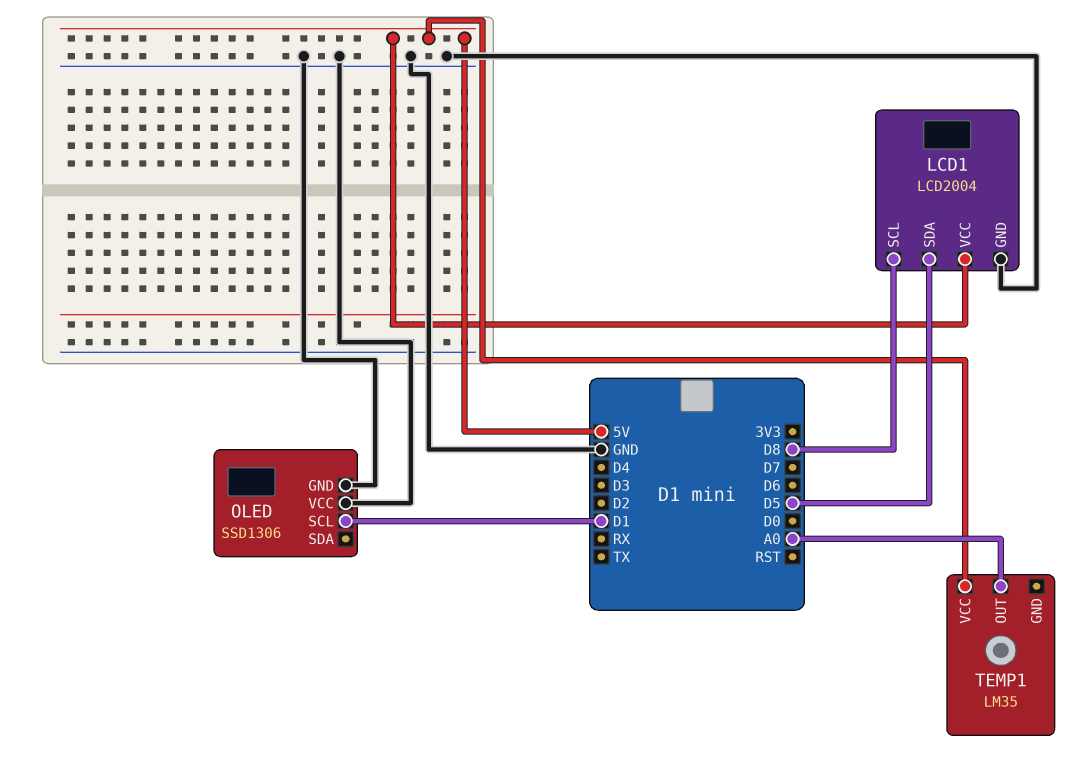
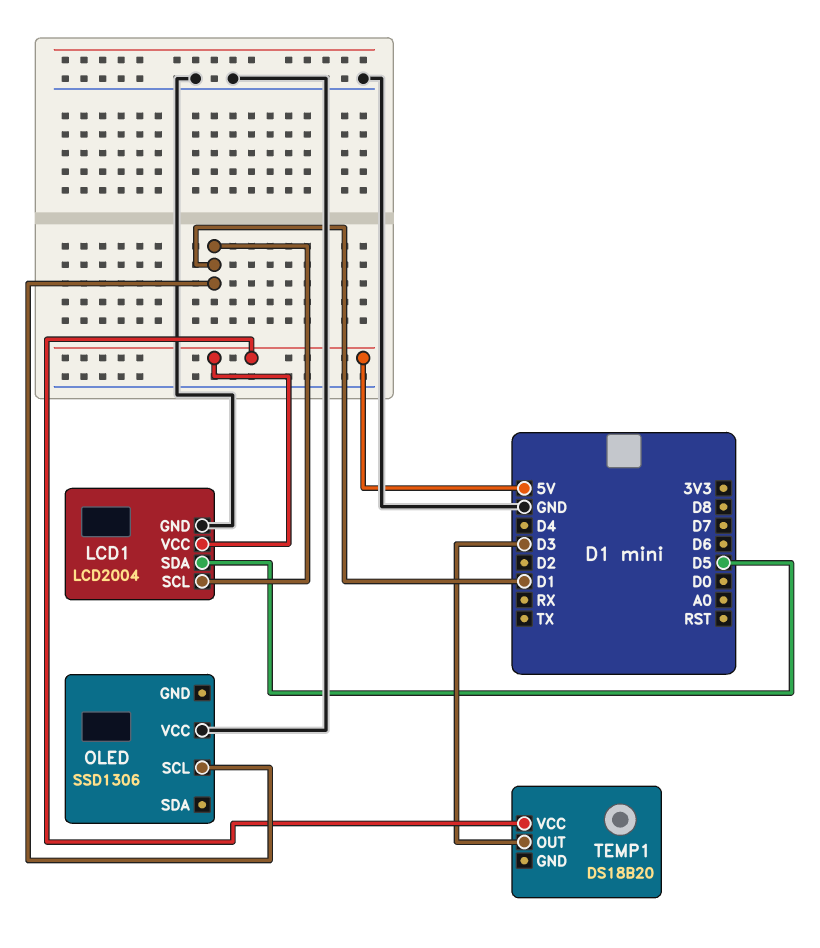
LCD1 pin SCL: D8 -> D1
OLED pin GND: GND -> none
TEMP1: LM35 -> DS18B20
TEMP1 pin OUT: A0 -> D3

